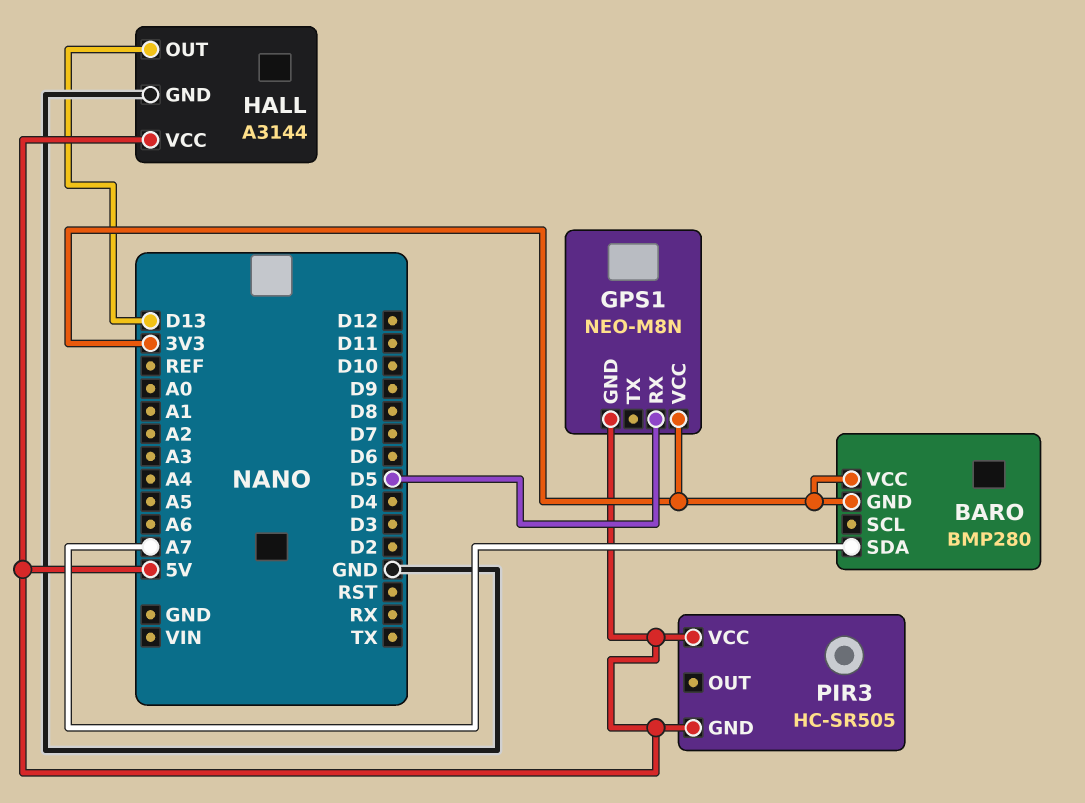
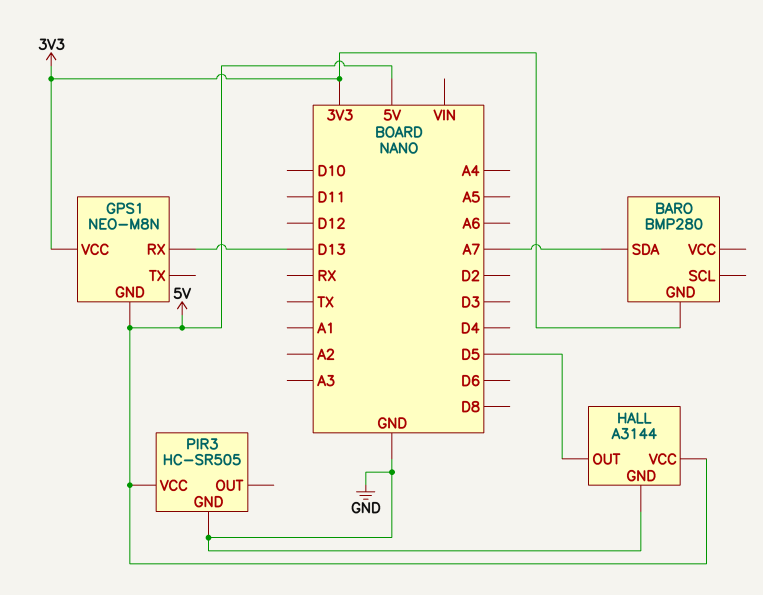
BARO pin VCC: 3V3 -> none
GPS1 pin RX: D5 -> D13
HALL pin OUT: D13 -> D5
PIR3 pin GND: 5V -> GND

